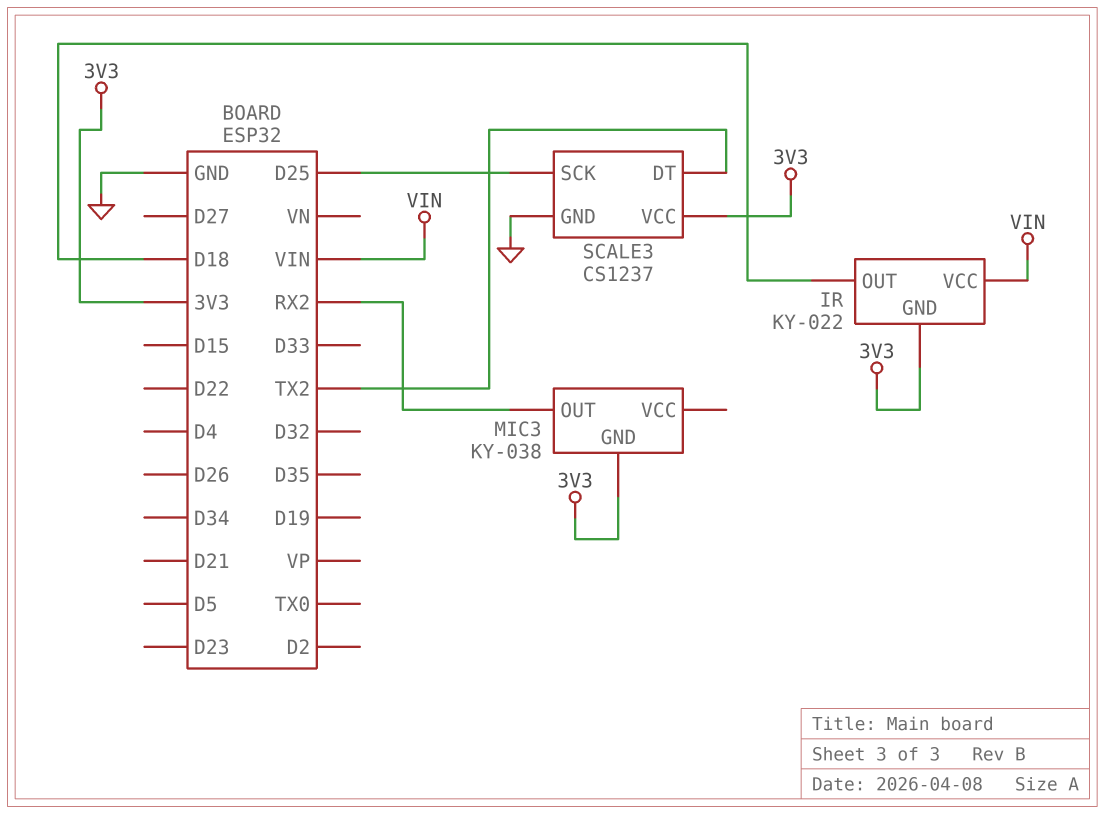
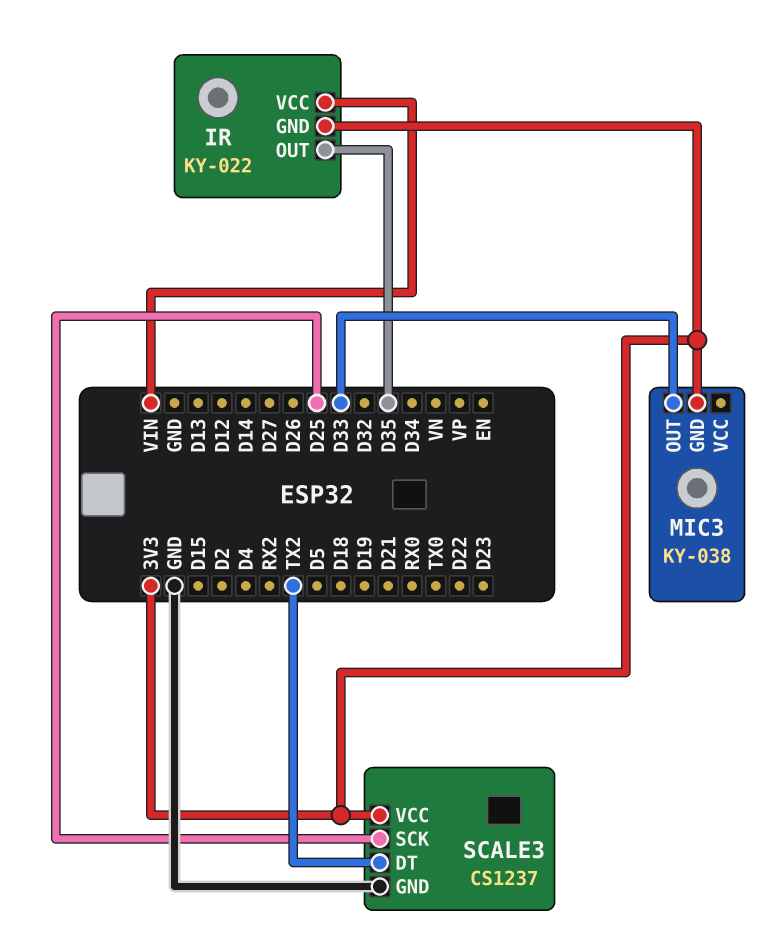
IR pin OUT: D18 -> D35
MIC3 pin OUT: RX2 -> D33

